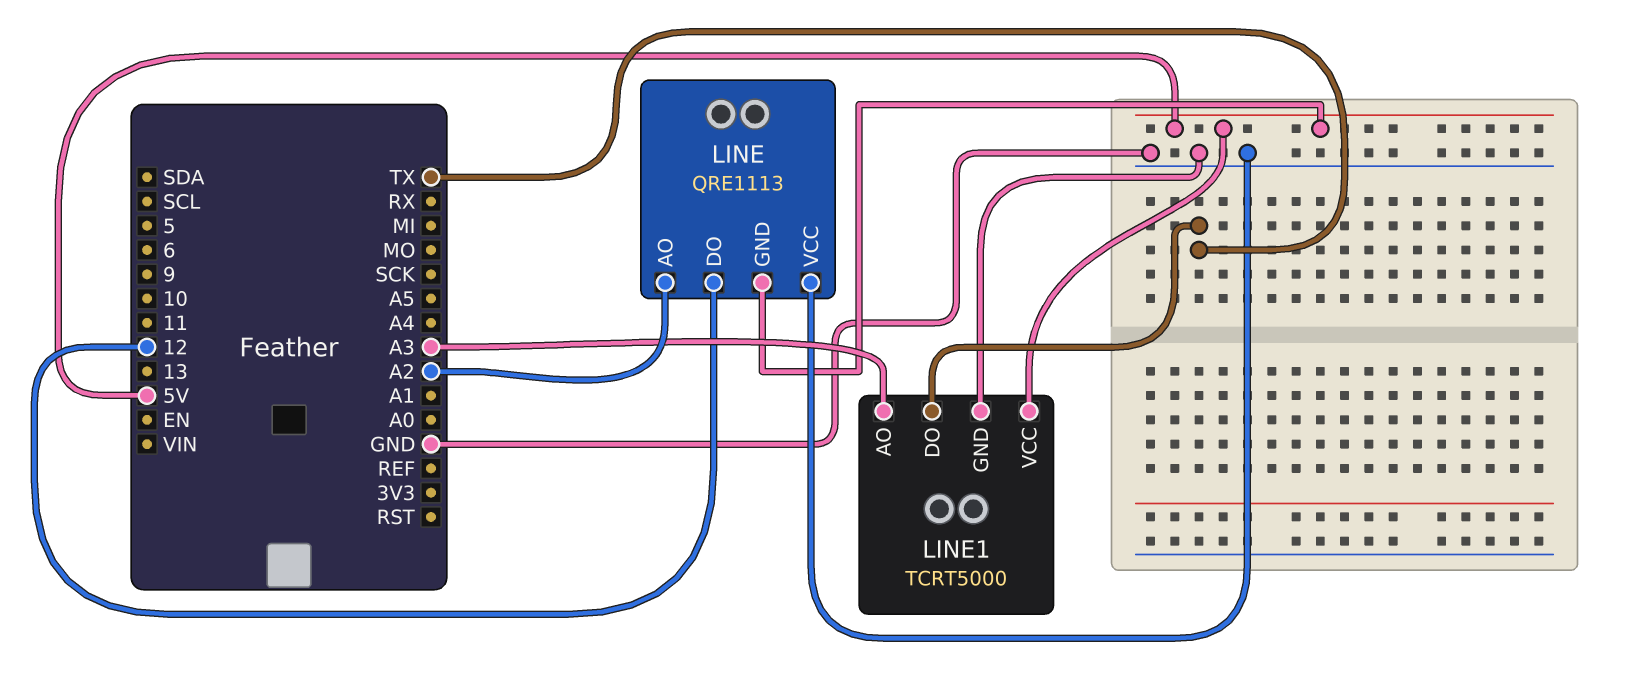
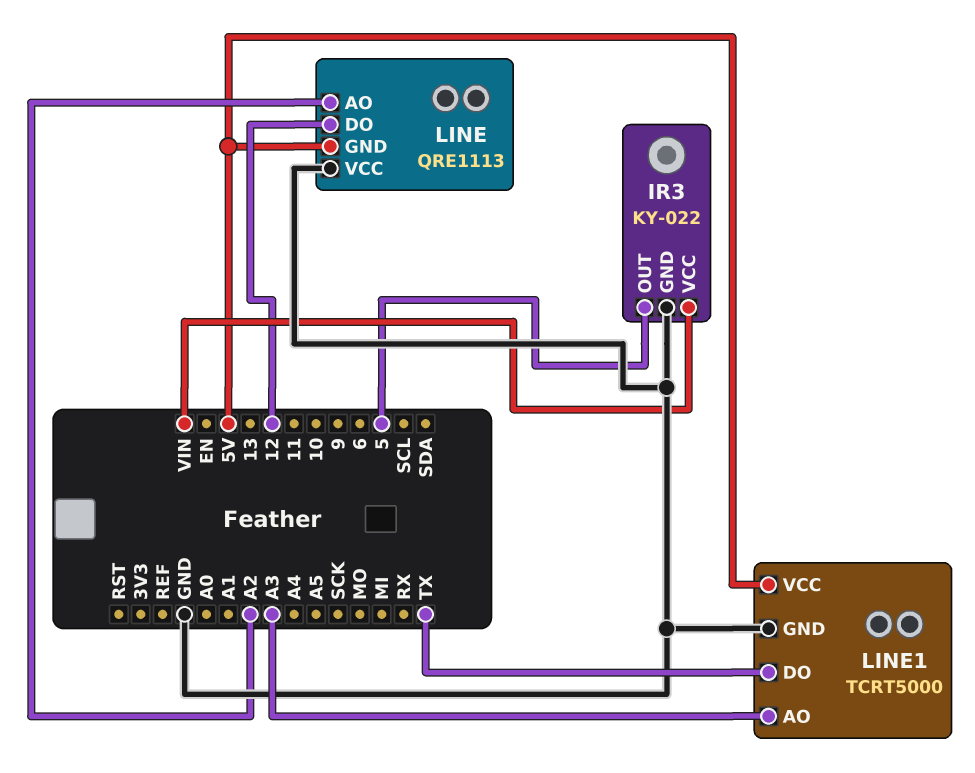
IR3: none -> KY-022
IR3 pin GND: none -> GND
IR3 pin OUT: none -> 5
IR3 pin VCC: none -> VIN

